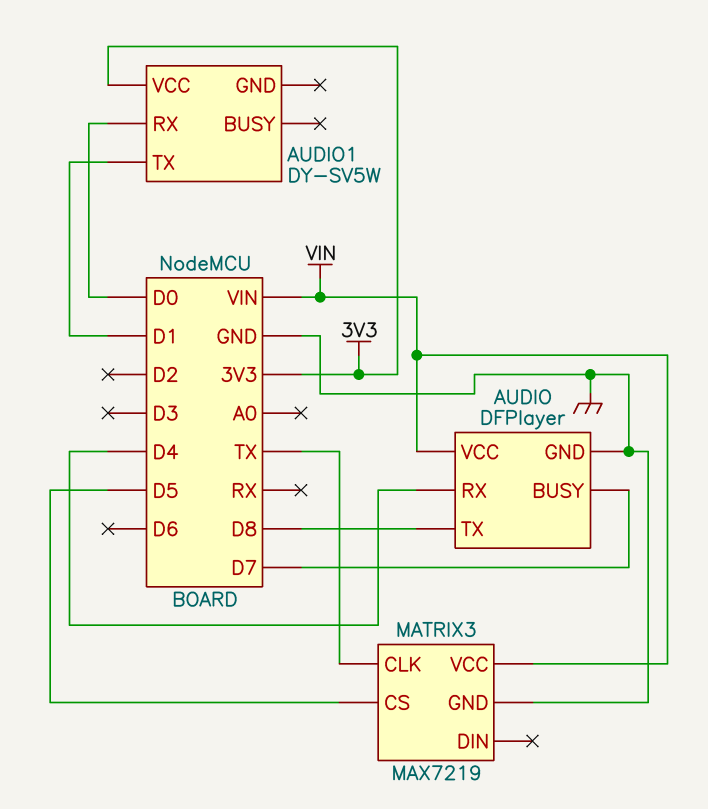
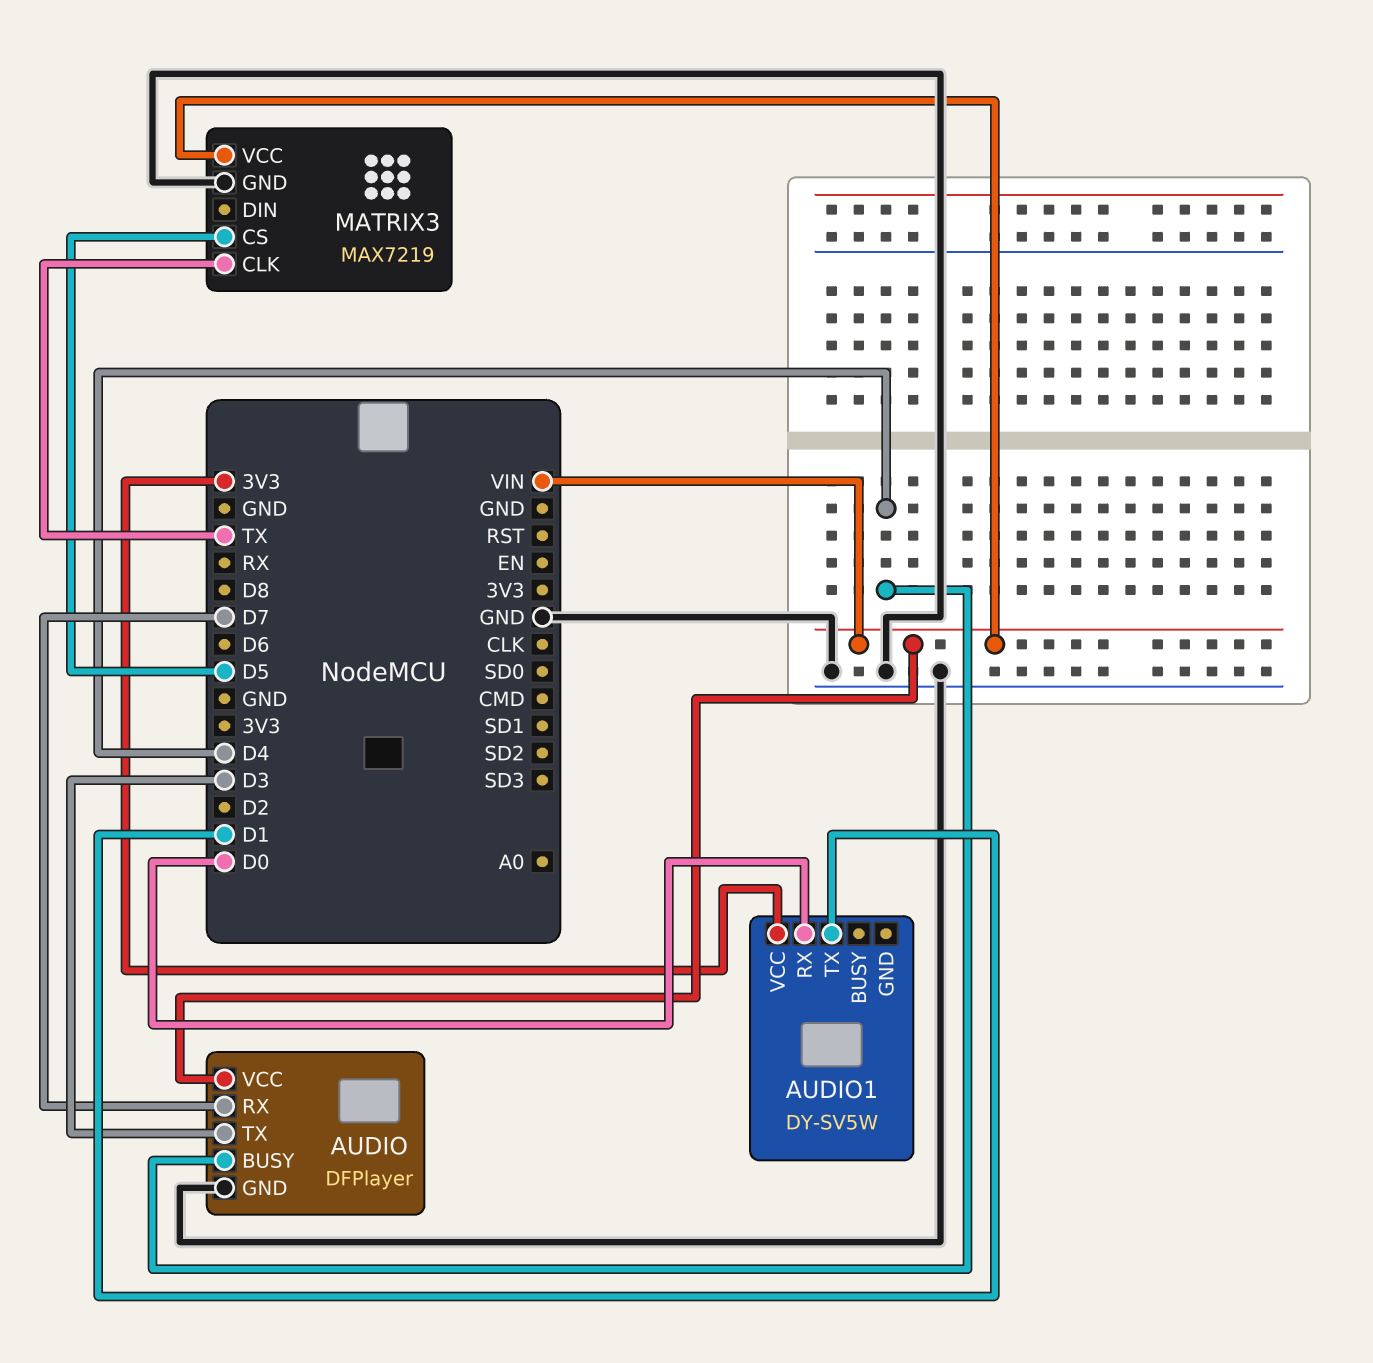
AUDIO pin BUSY: D7 -> D4
AUDIO pin RX: D4 -> D7
AUDIO pin TX: D8 -> D3

